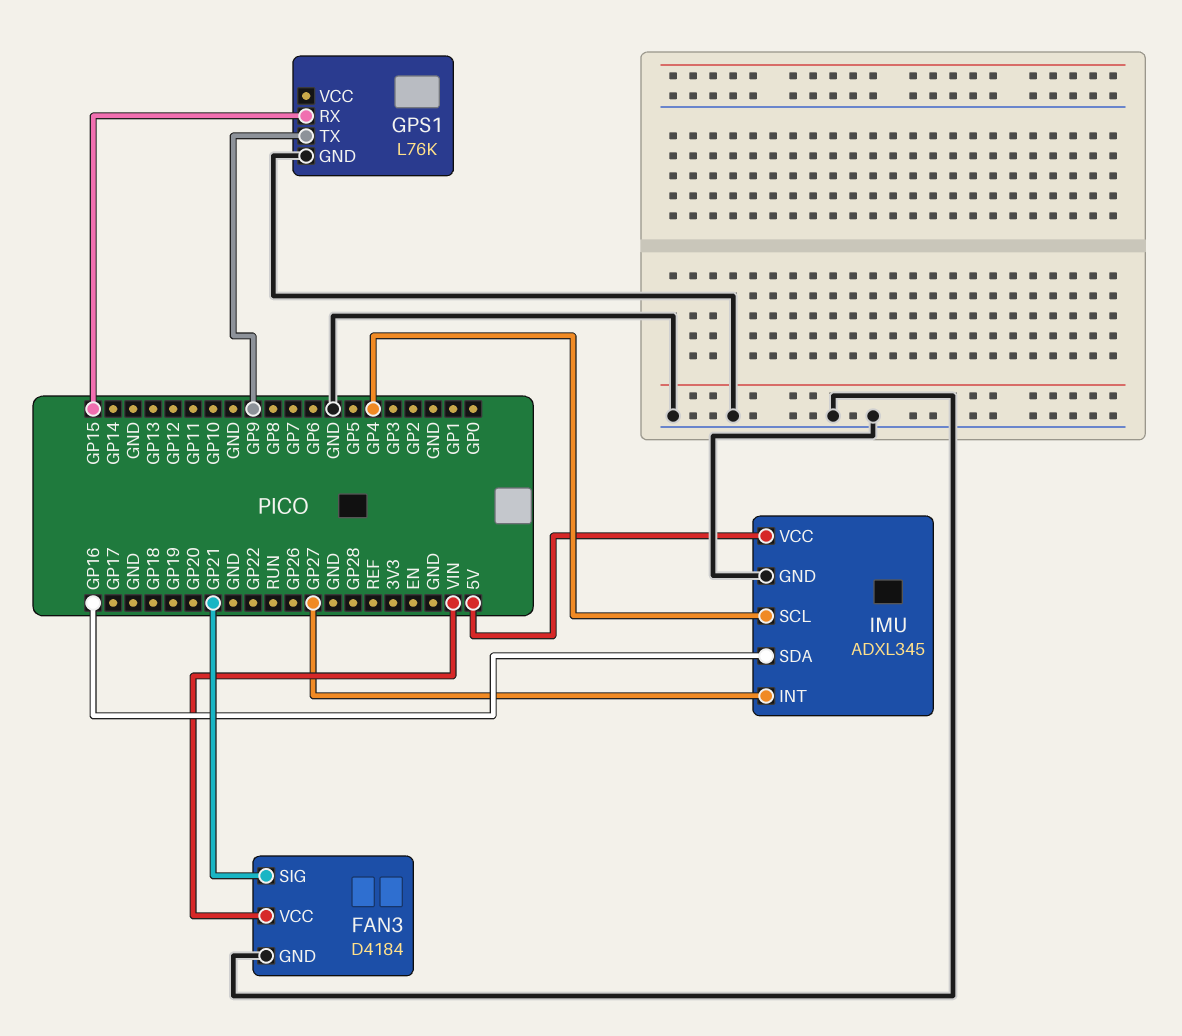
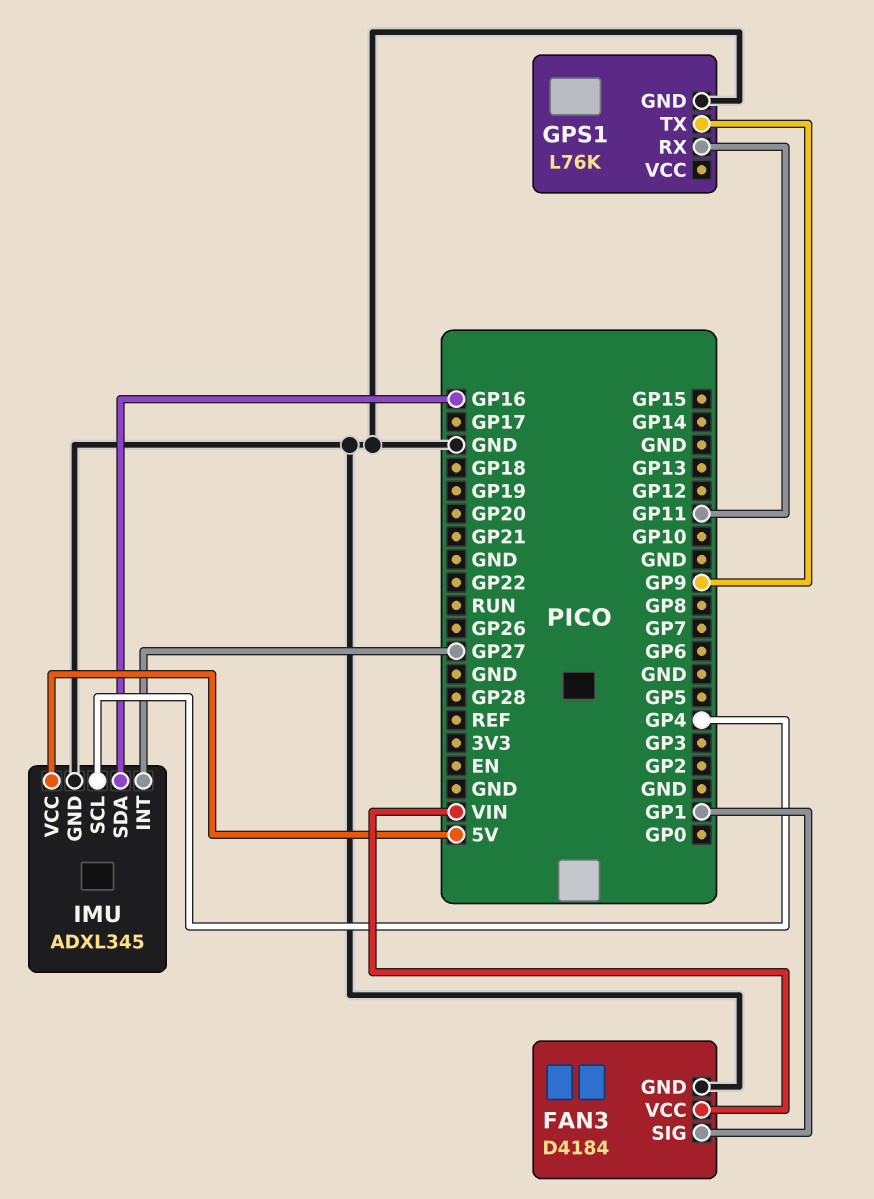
FAN3 pin SIG: GP21 -> GP1
GPS1 pin RX: GP15 -> GP11

